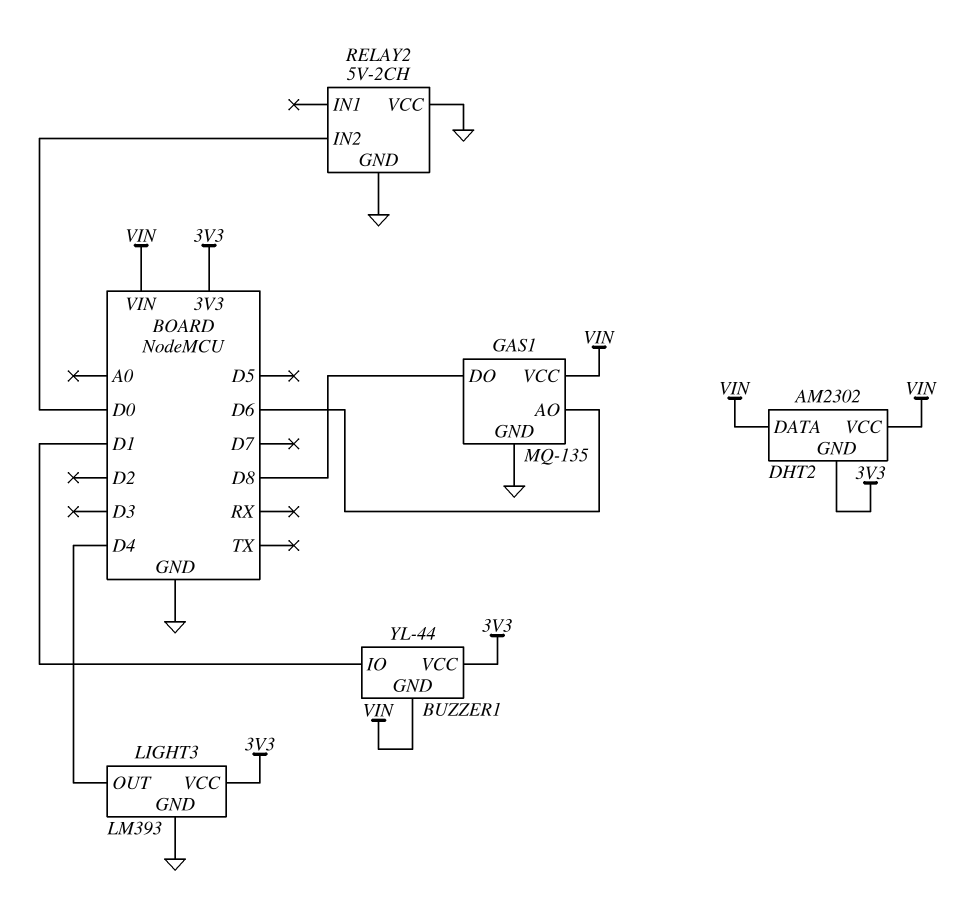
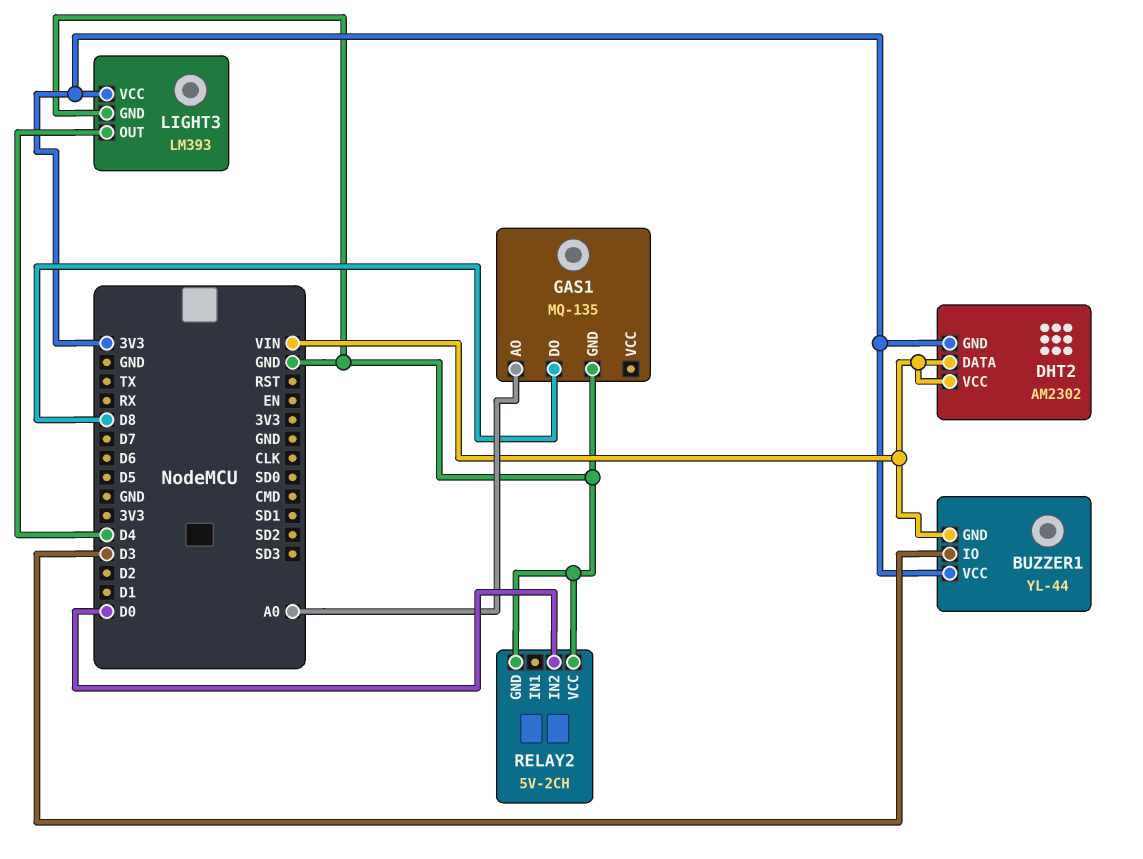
BUZZER1 pin IO: D1 -> D3
GAS1 pin AO: D6 -> A0
GAS1 pin VCC: VIN -> none

